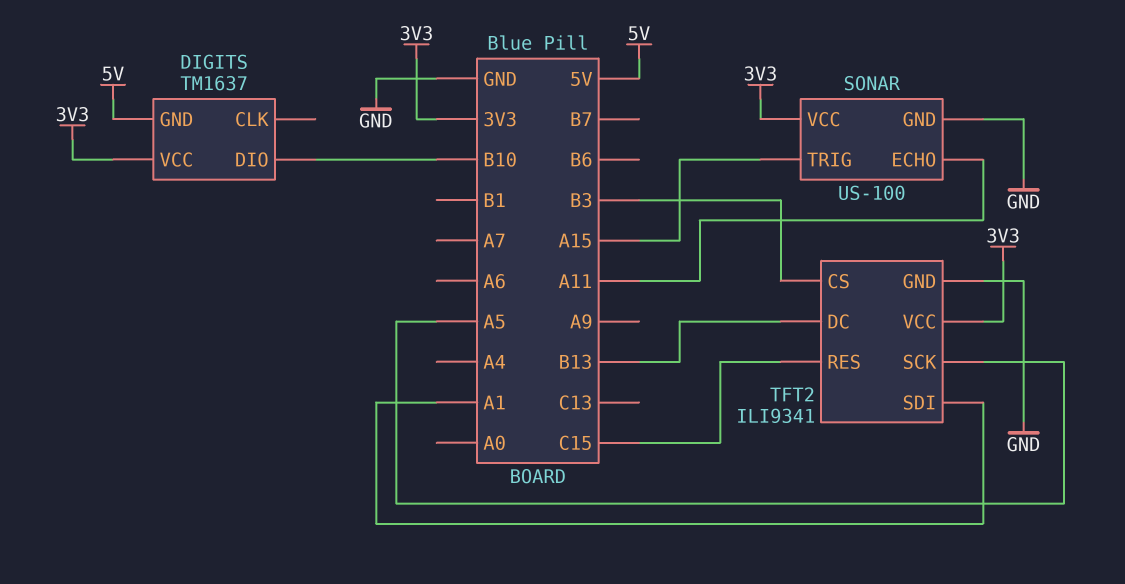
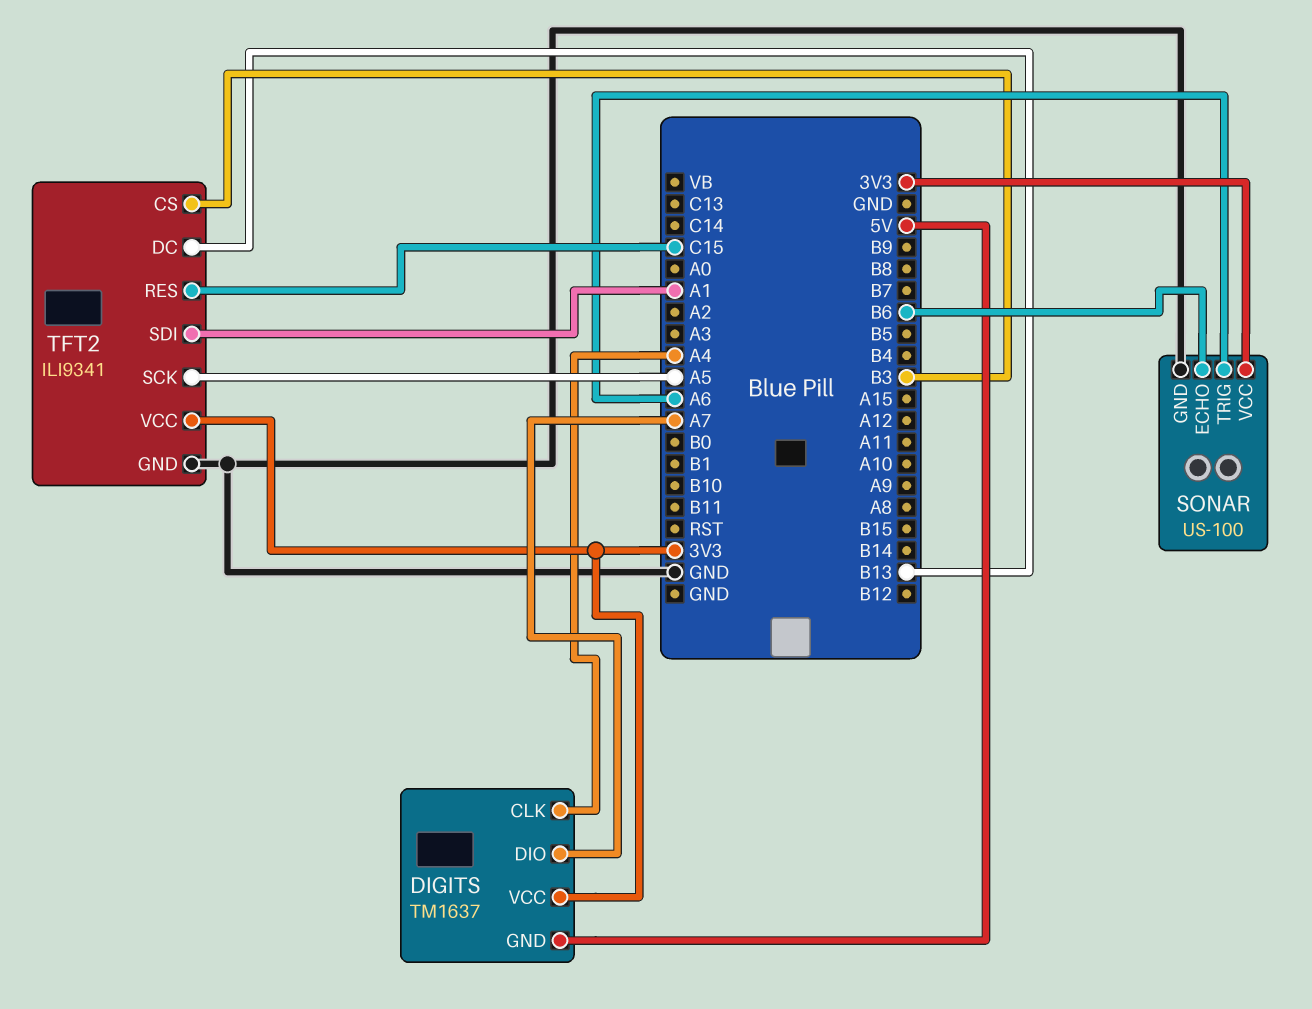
DIGITS pin CLK: none -> A4
DIGITS pin DIO: B10 -> A7
SONAR pin ECHO: A11 -> B6
SONAR pin TRIG: A15 -> A6

